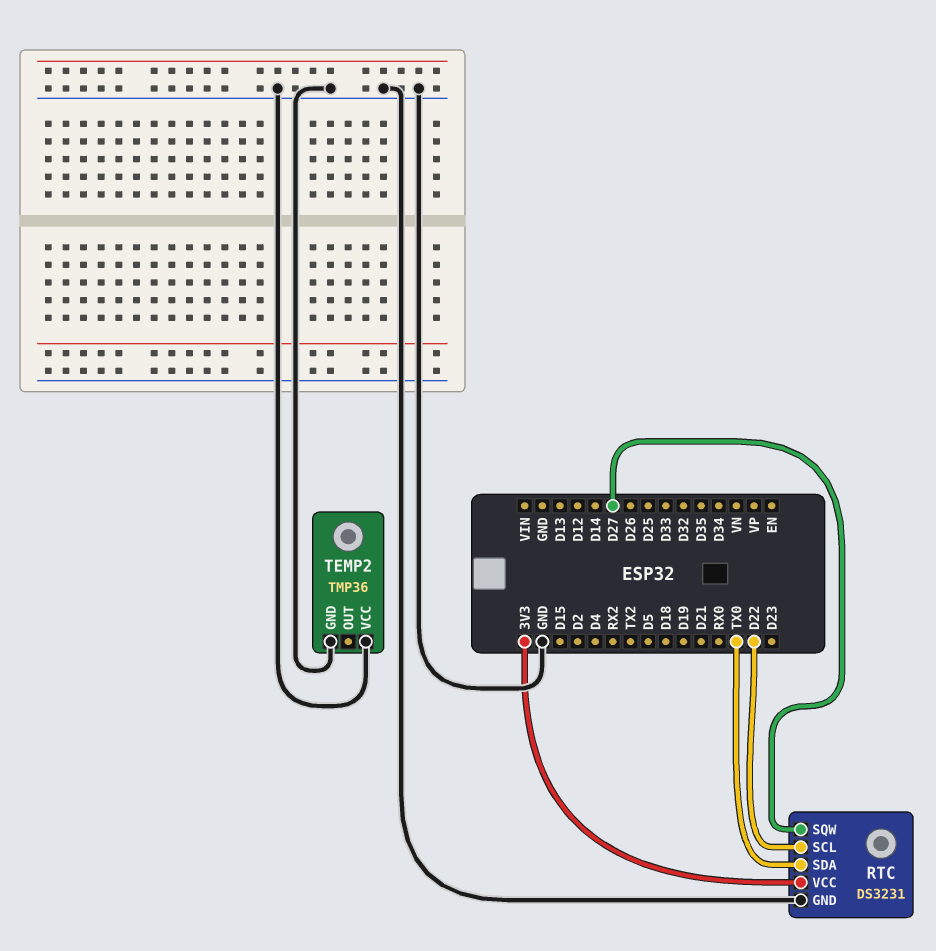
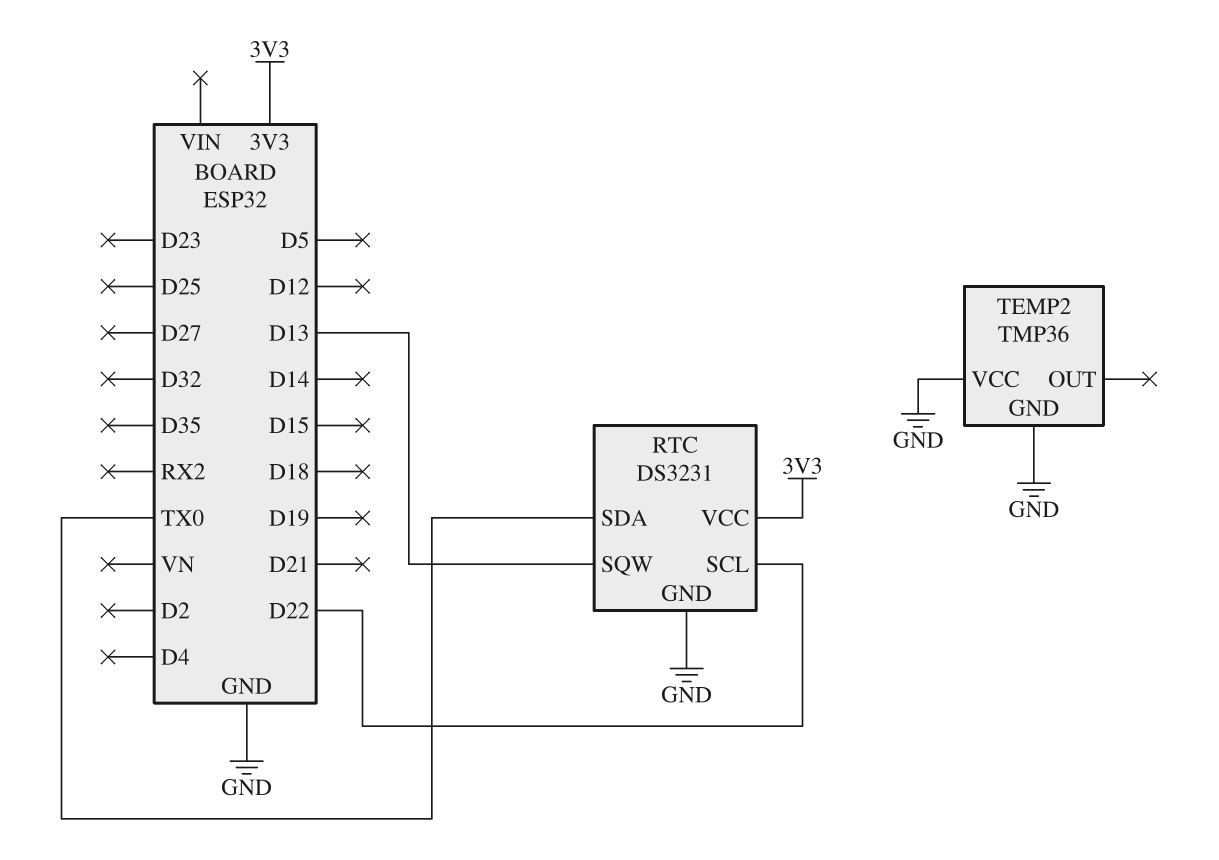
RTC pin SQW: D27 -> D13

